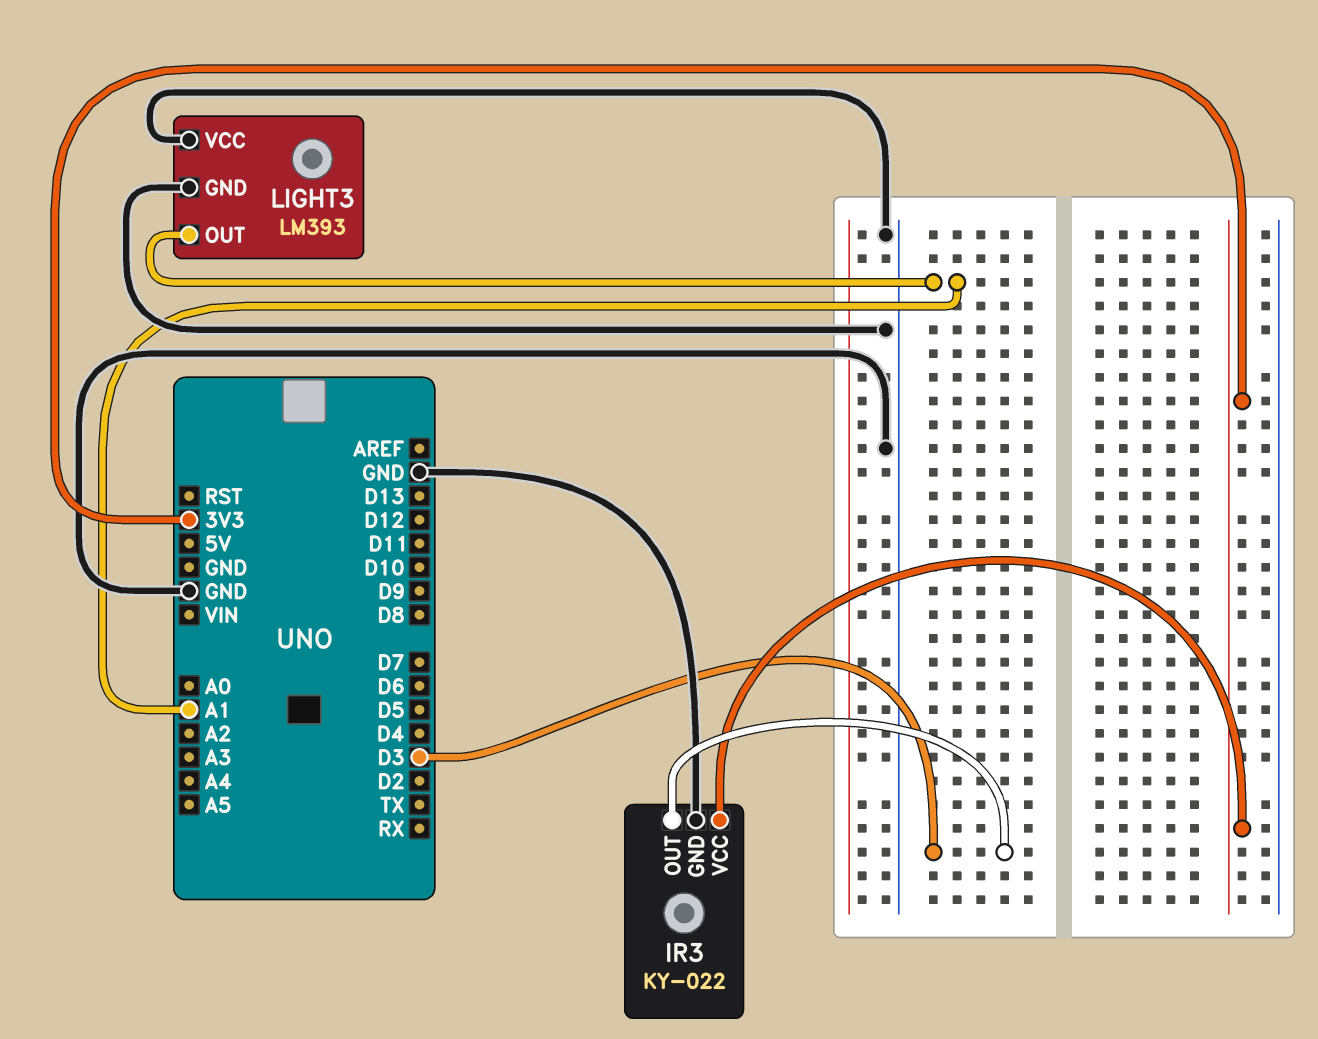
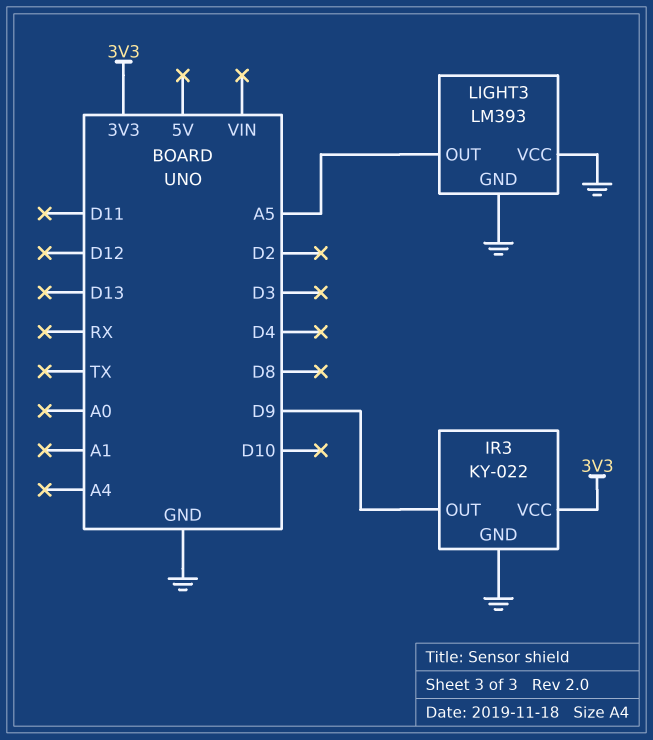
IR3 pin OUT: D3 -> D9
LIGHT3 pin OUT: A1 -> A5

